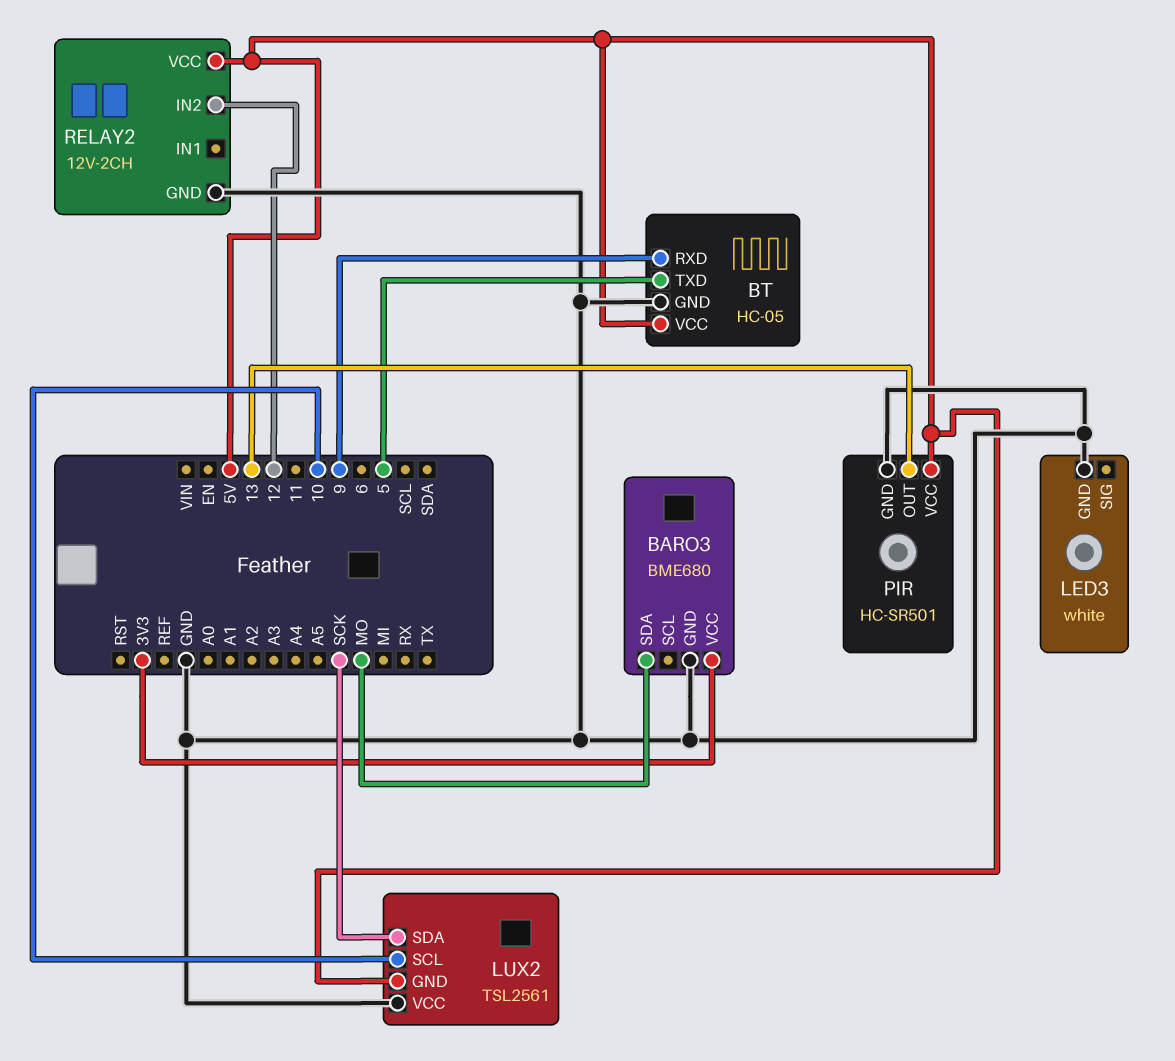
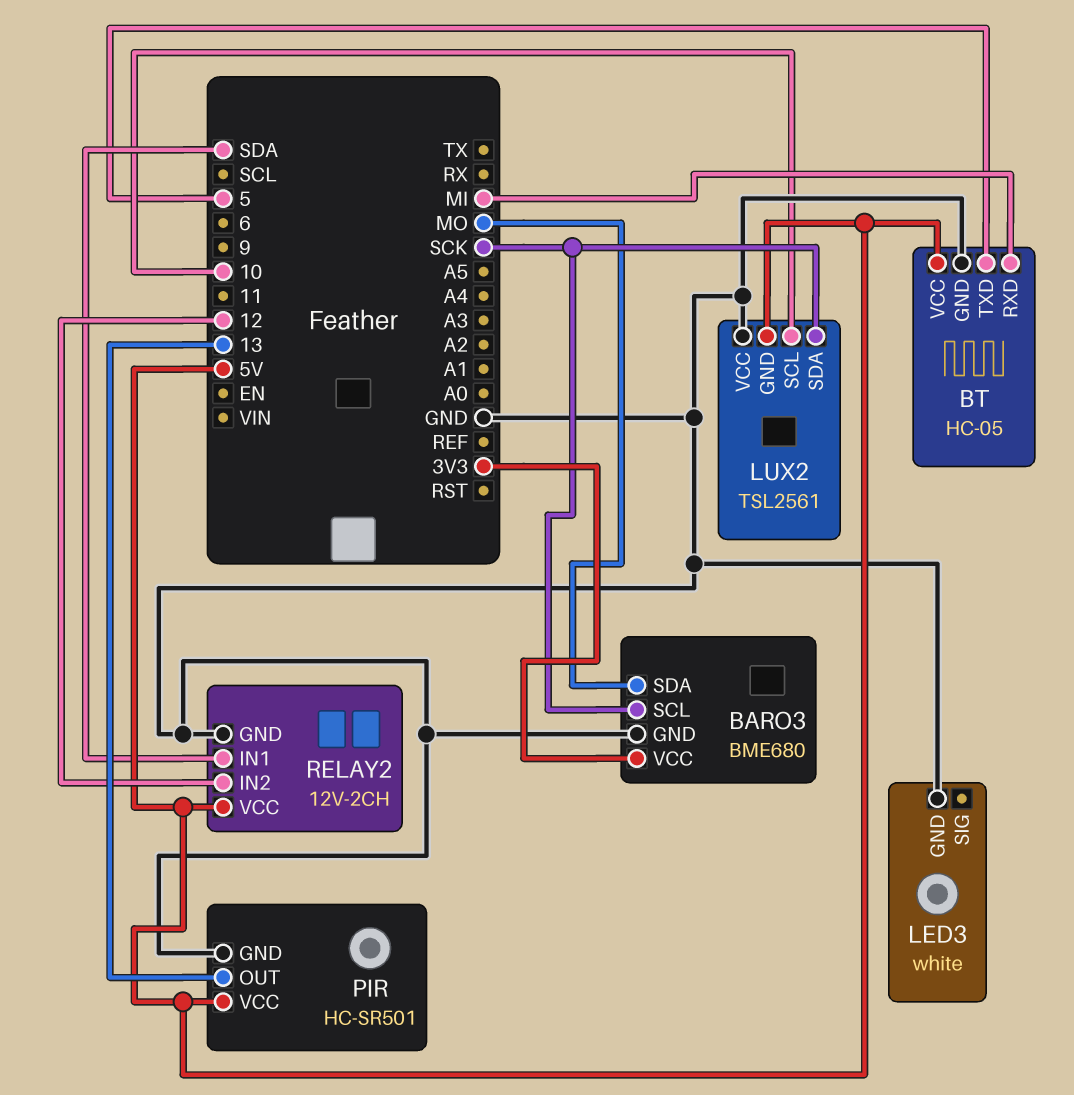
BARO3 pin SCL: none -> SCK
BT pin RXD: 9 -> MI
RELAY2 pin IN1: none -> SDA

